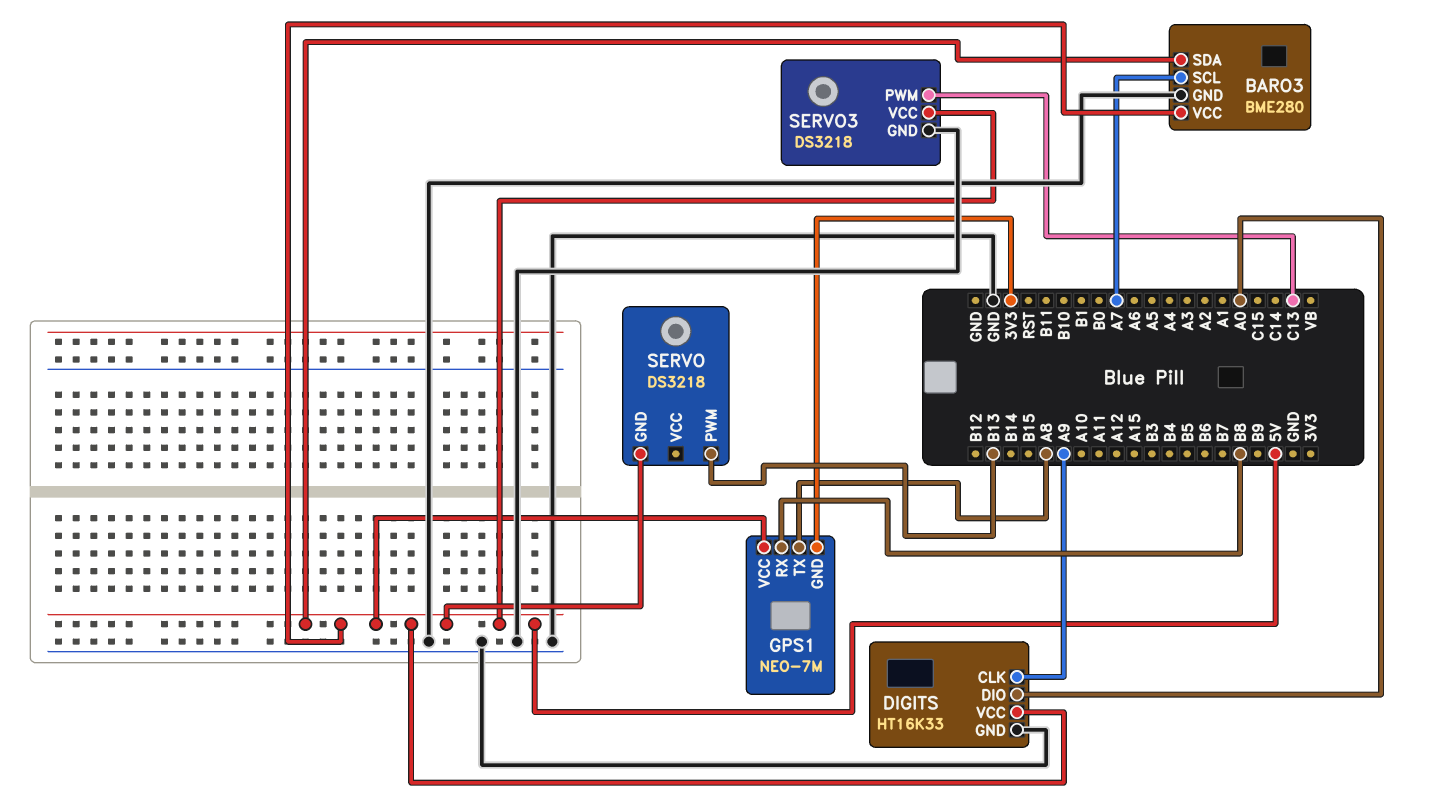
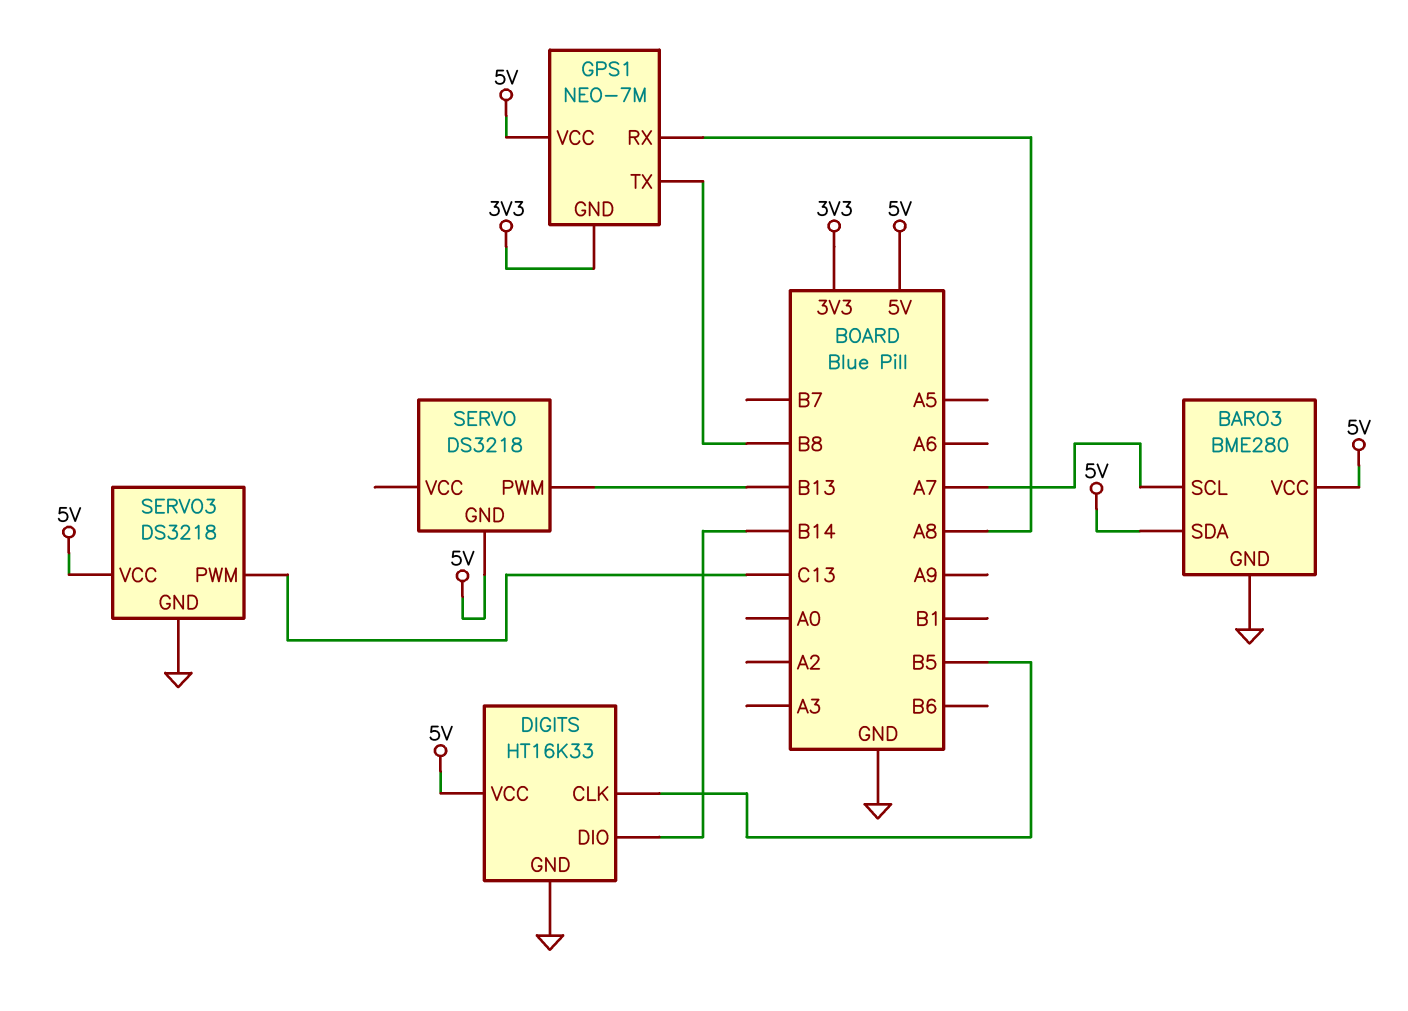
DIGITS pin CLK: A9 -> B5
DIGITS pin DIO: A0 -> B14
GPS1 pin RX: B8 -> A8
GPS1 pin TX: A8 -> B8

